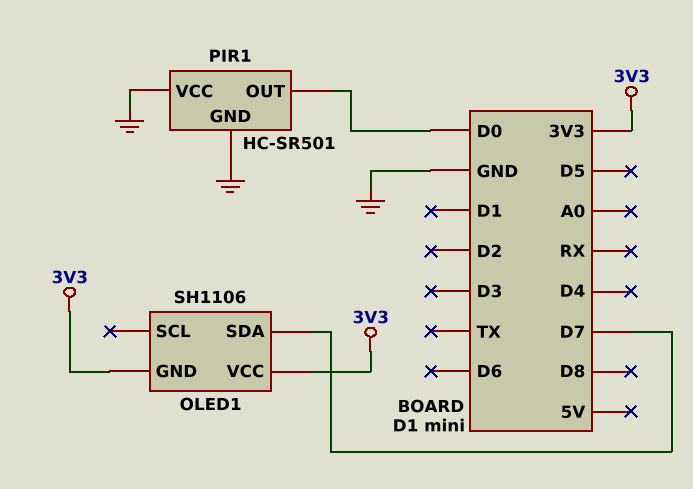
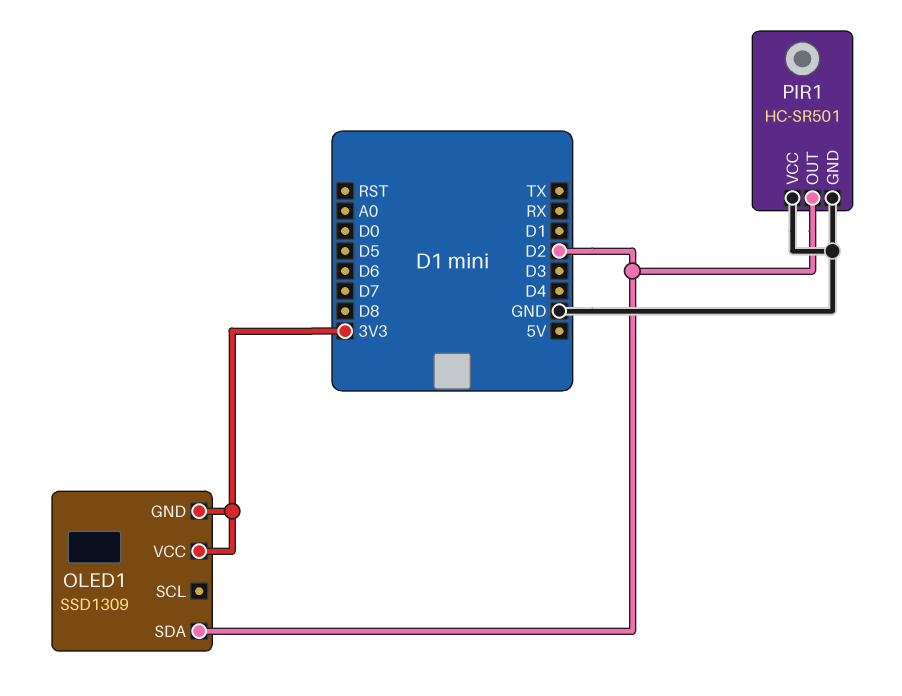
OLED1: SH1106 -> SSD1309
OLED1 pin SDA: D7 -> D2
PIR1 pin OUT: D0 -> D2

